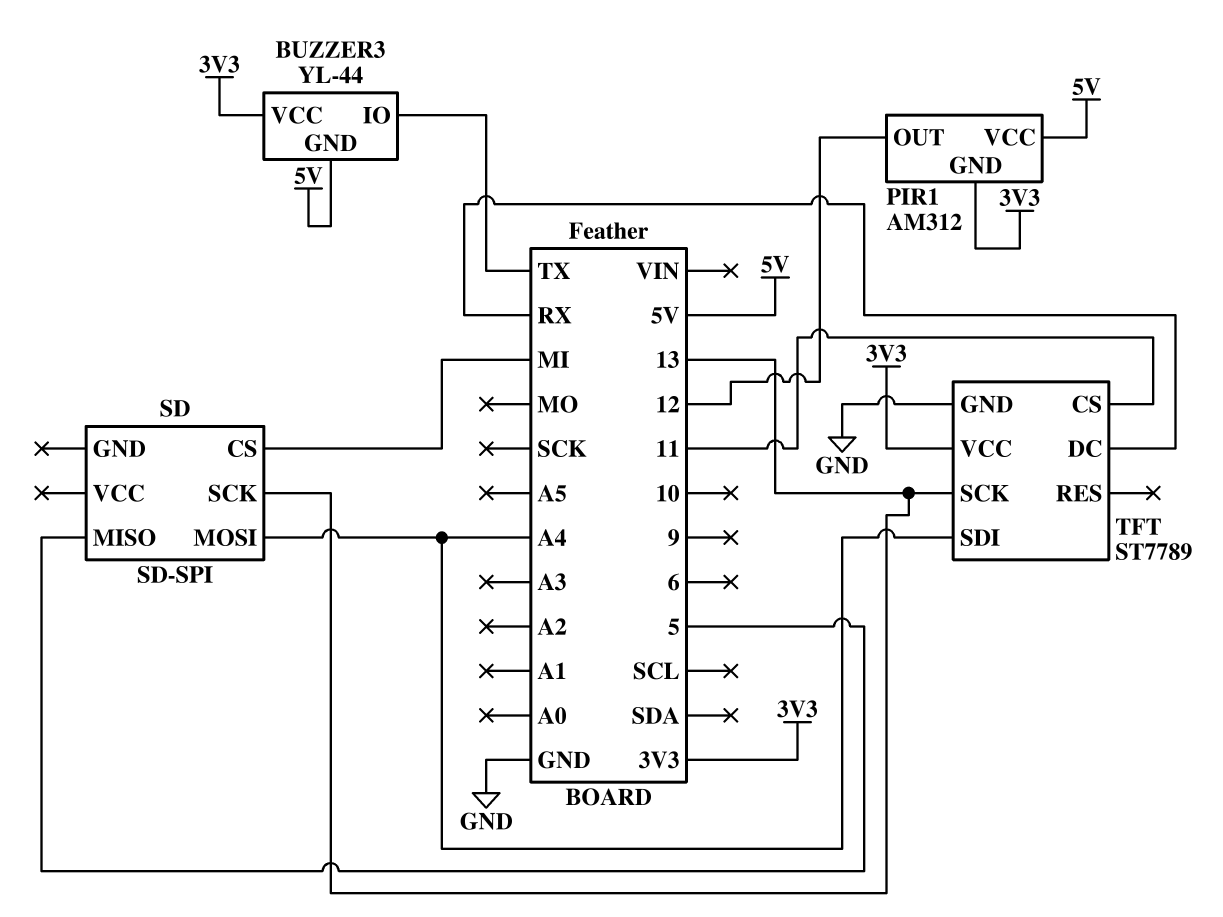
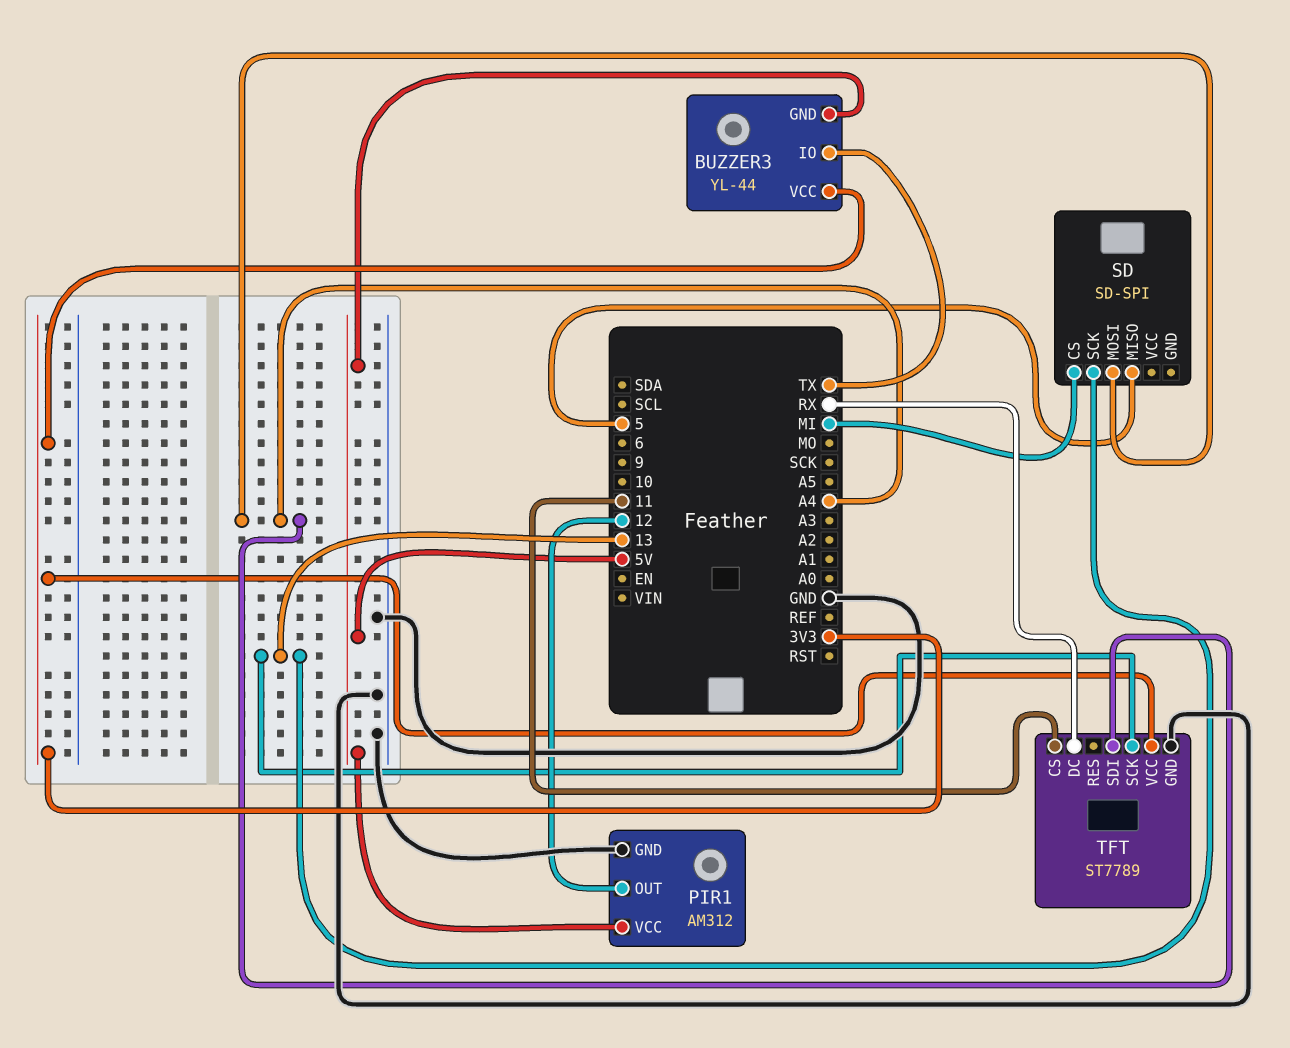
PIR1 pin GND: 3V3 -> GND

